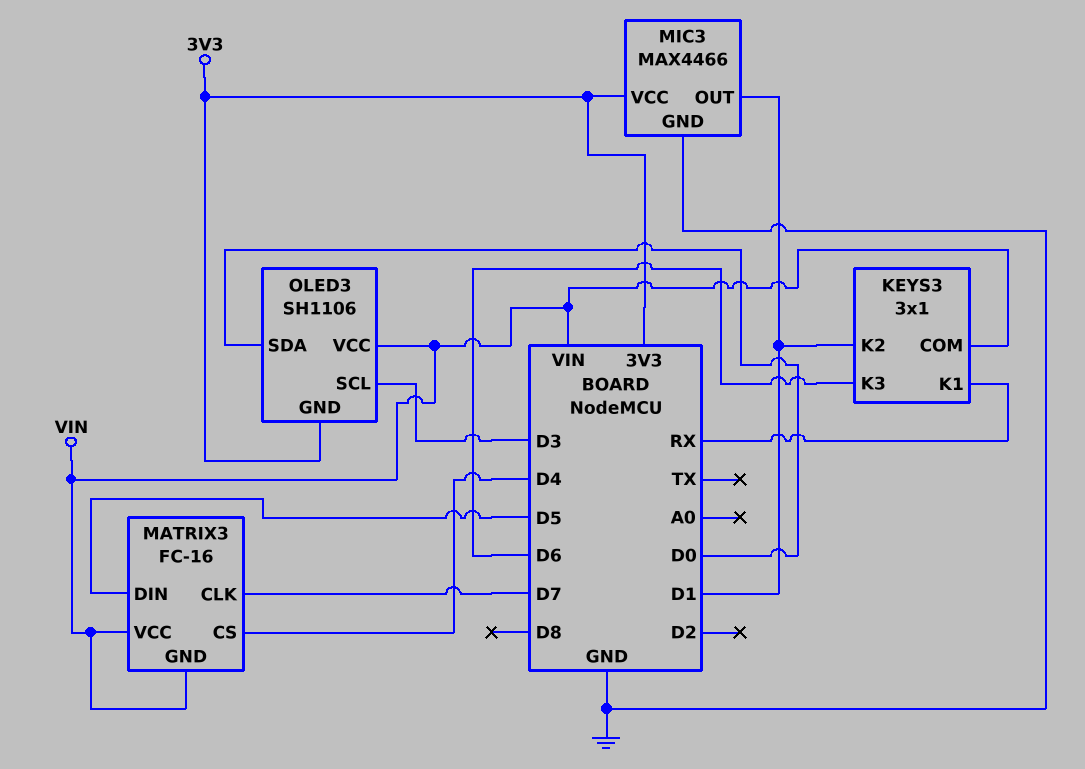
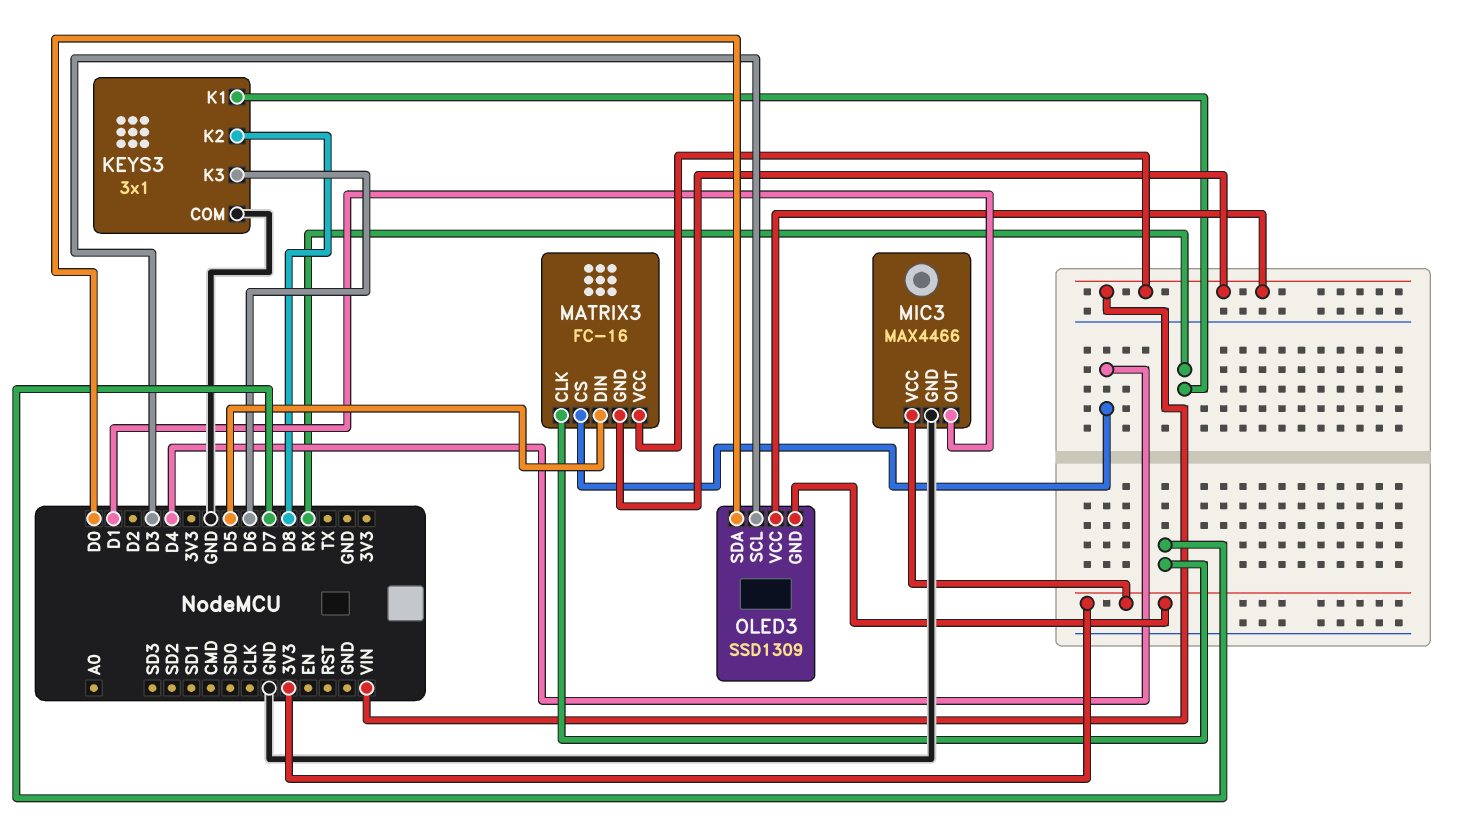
KEYS3 pin COM: VIN -> GND
KEYS3 pin K2: D1 -> D8
OLED3: SH1106 -> SSD1309

